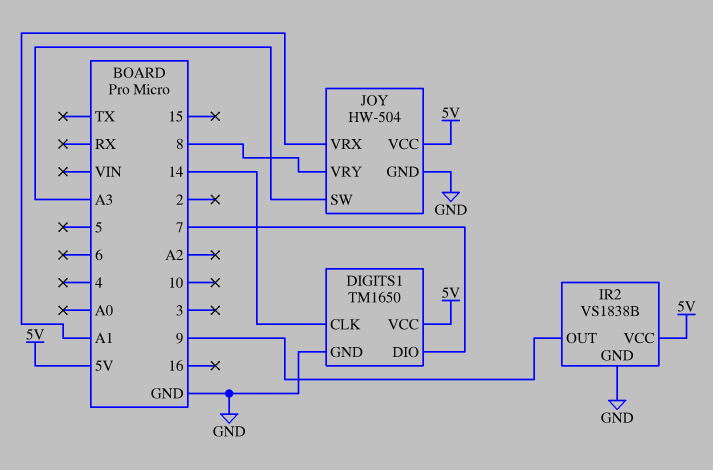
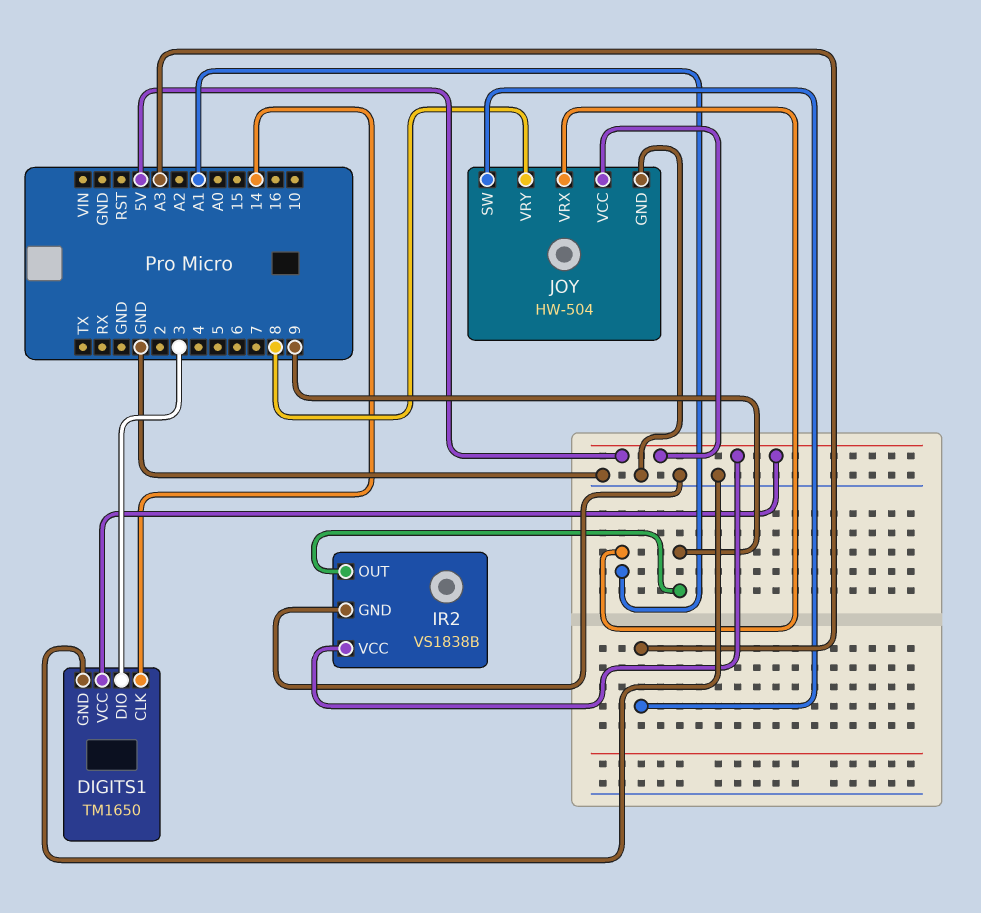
DIGITS1 pin DIO: 7 -> 3

